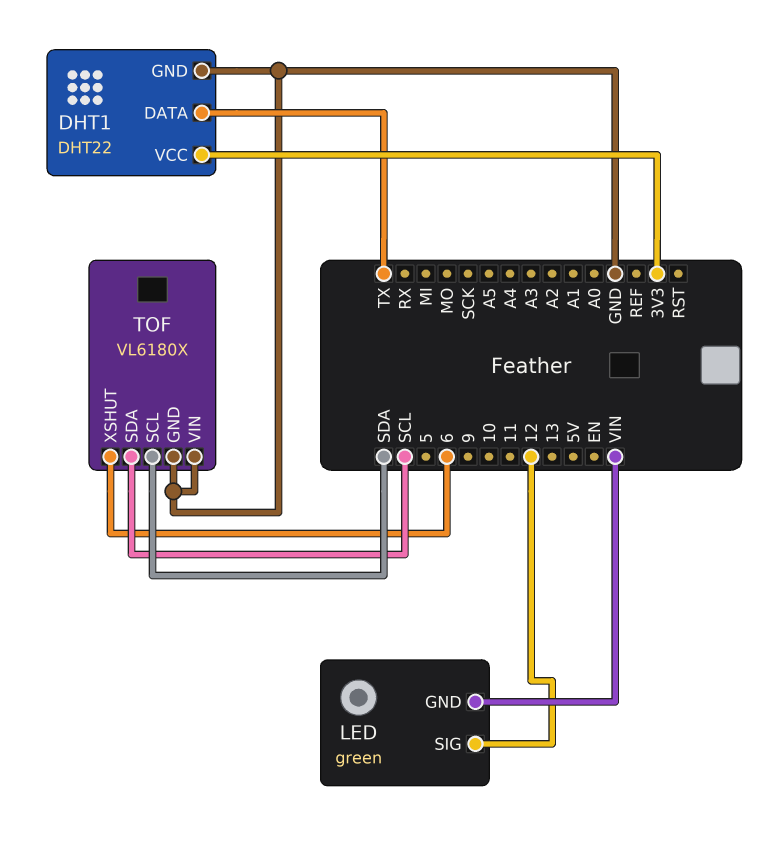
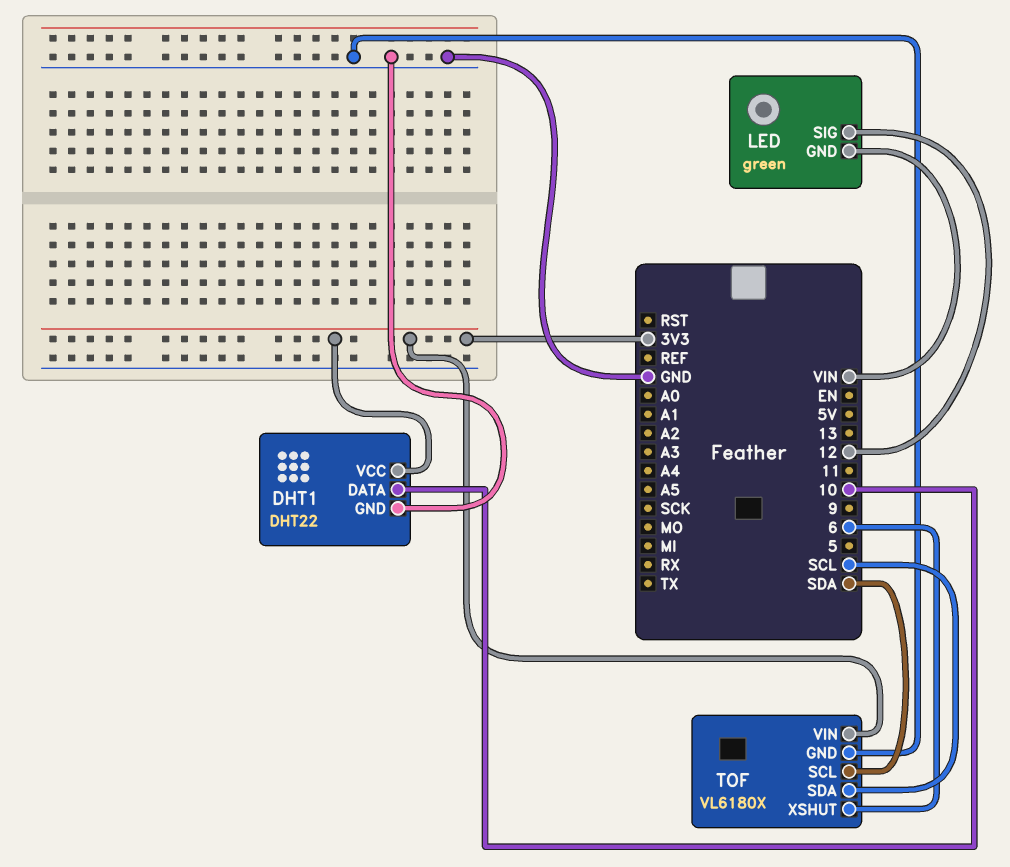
DHT1 pin DATA: TX -> 10
TOF pin VIN: GND -> 3V3

